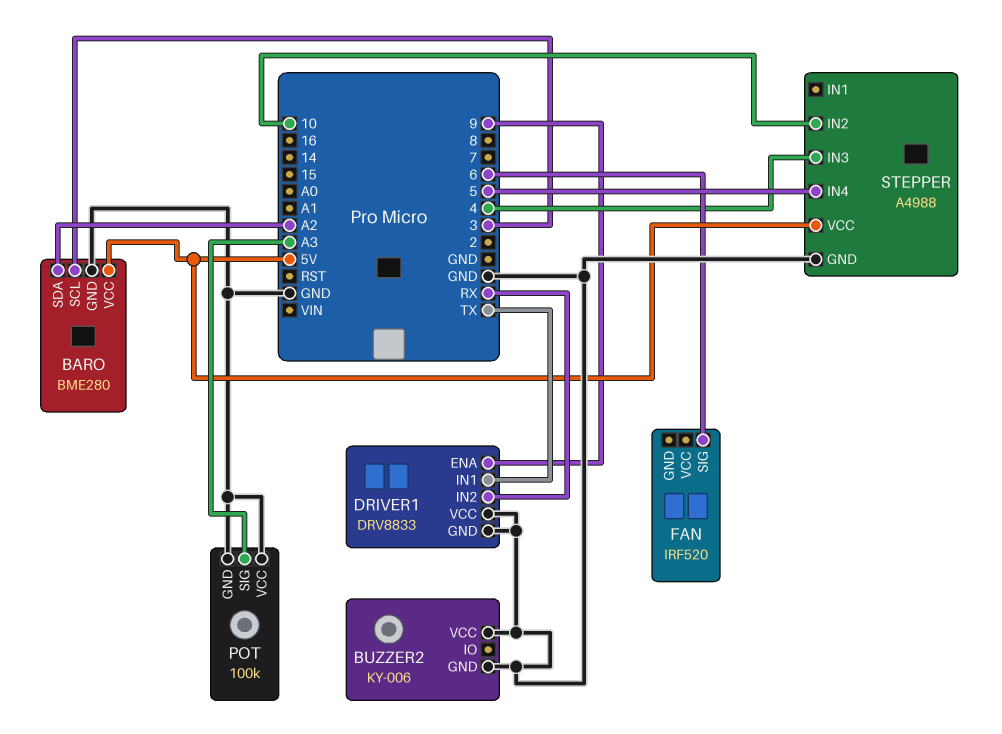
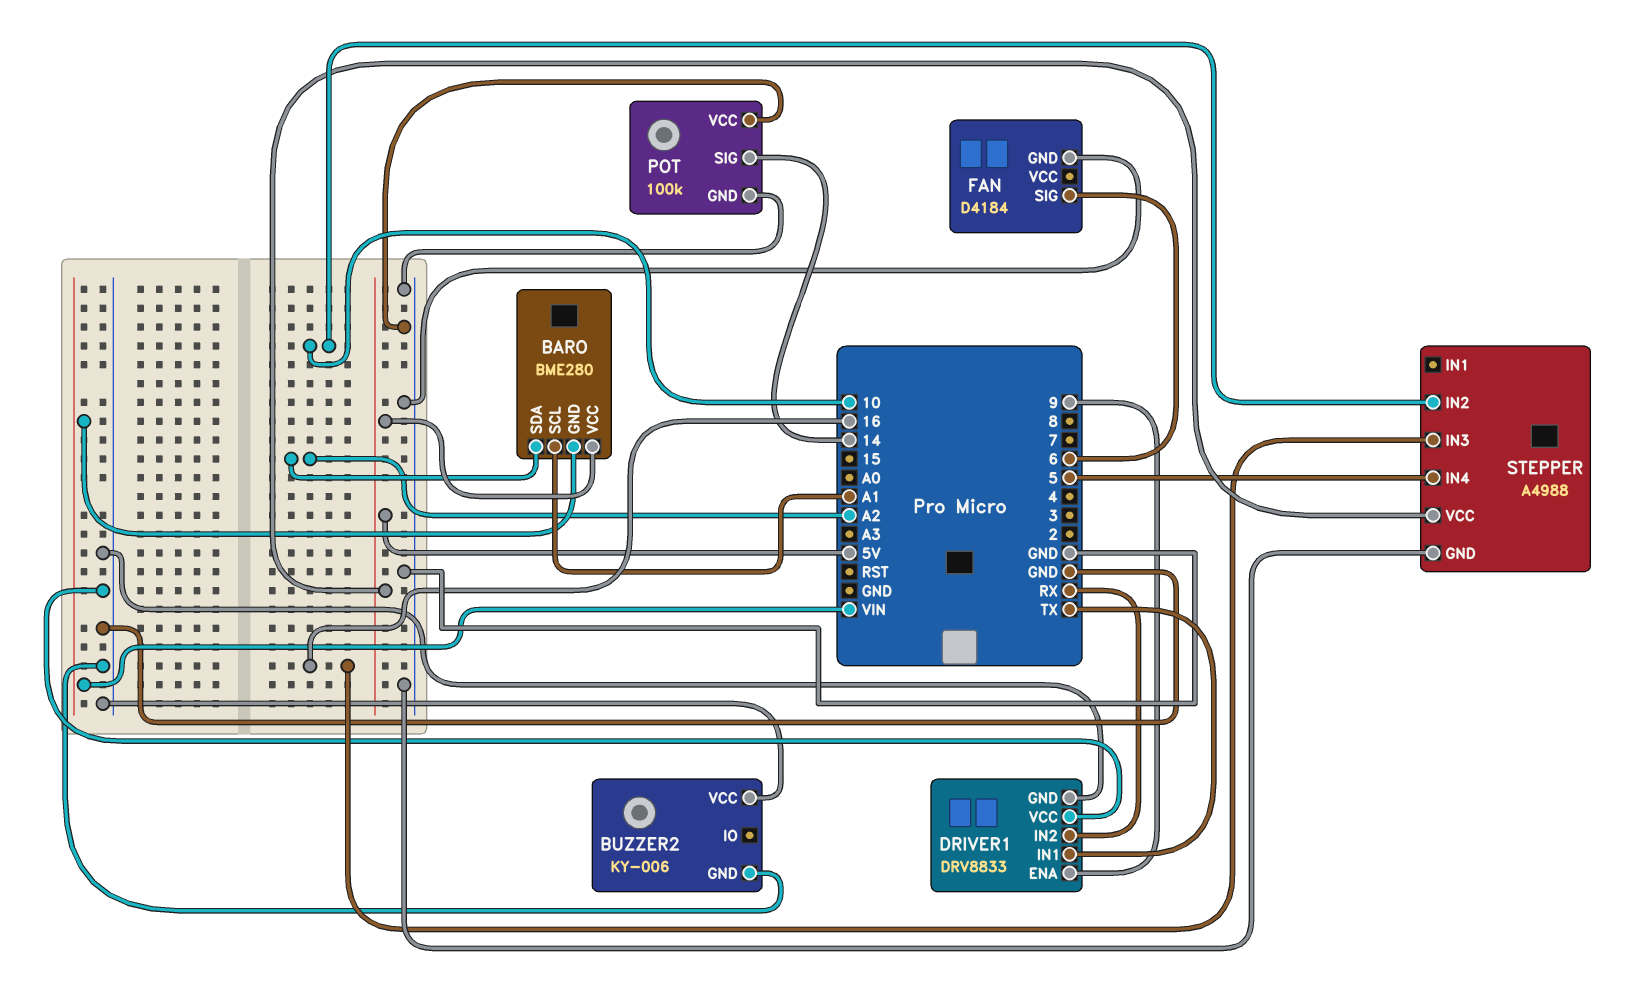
BARO pin GND: GND -> VIN
BARO pin SCL: 3 -> A1
FAN: IRF520 -> D4184
FAN pin GND: none -> GND
POT pin SIG: A3 -> 14
STEPPER pin IN3: 4 -> 16

